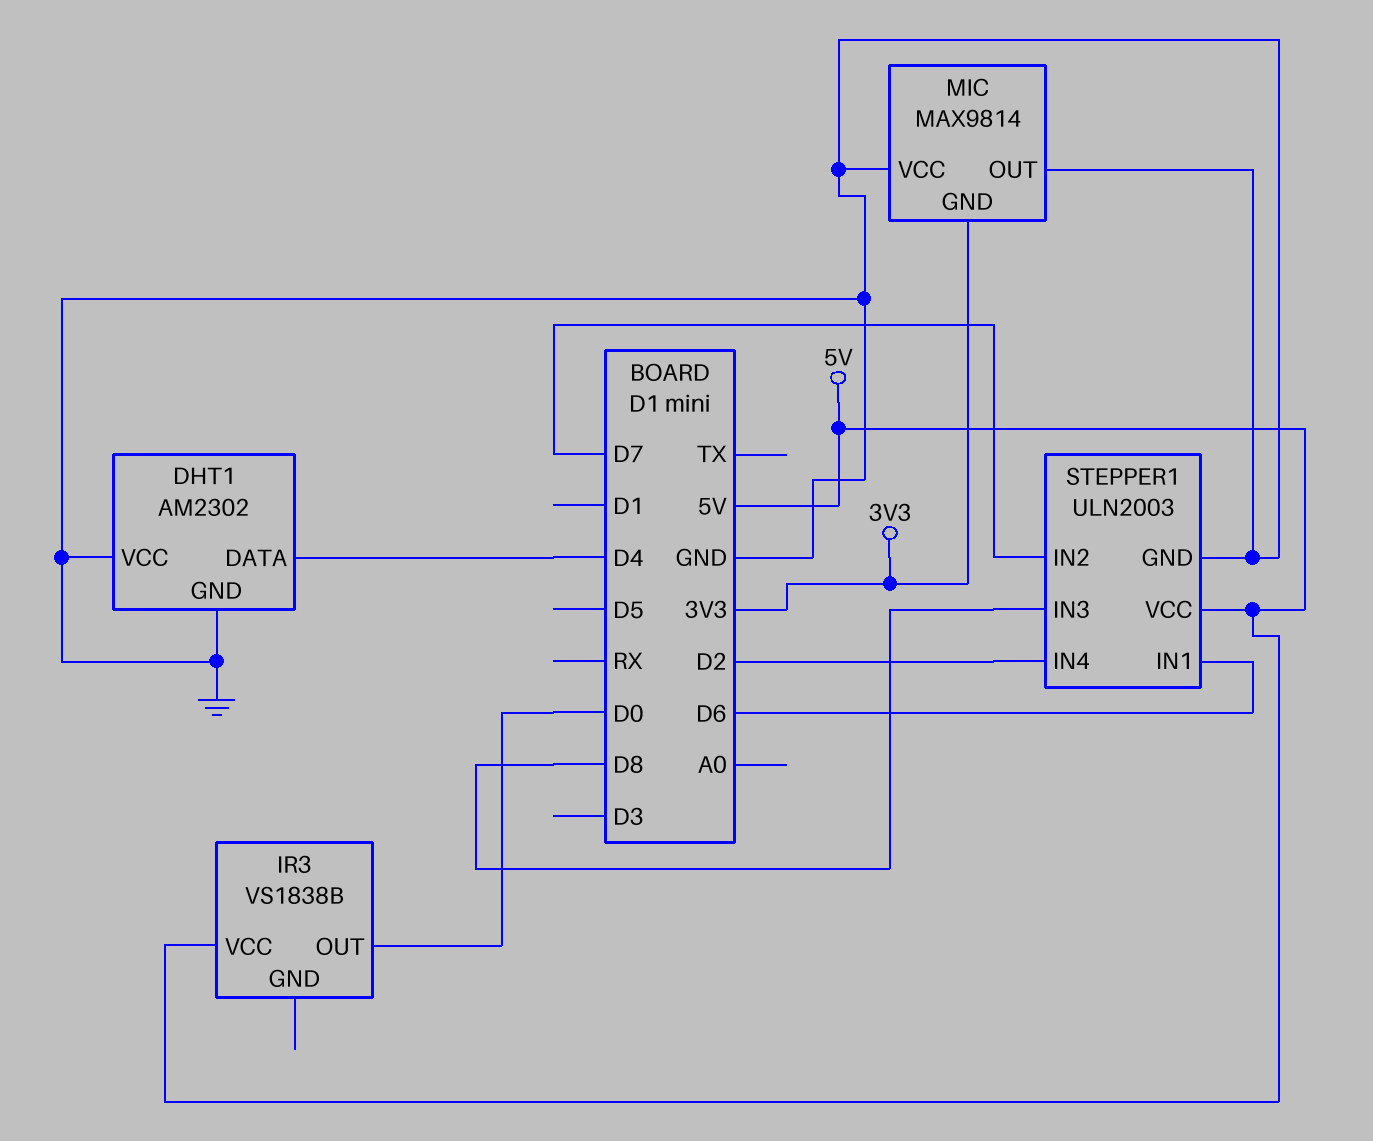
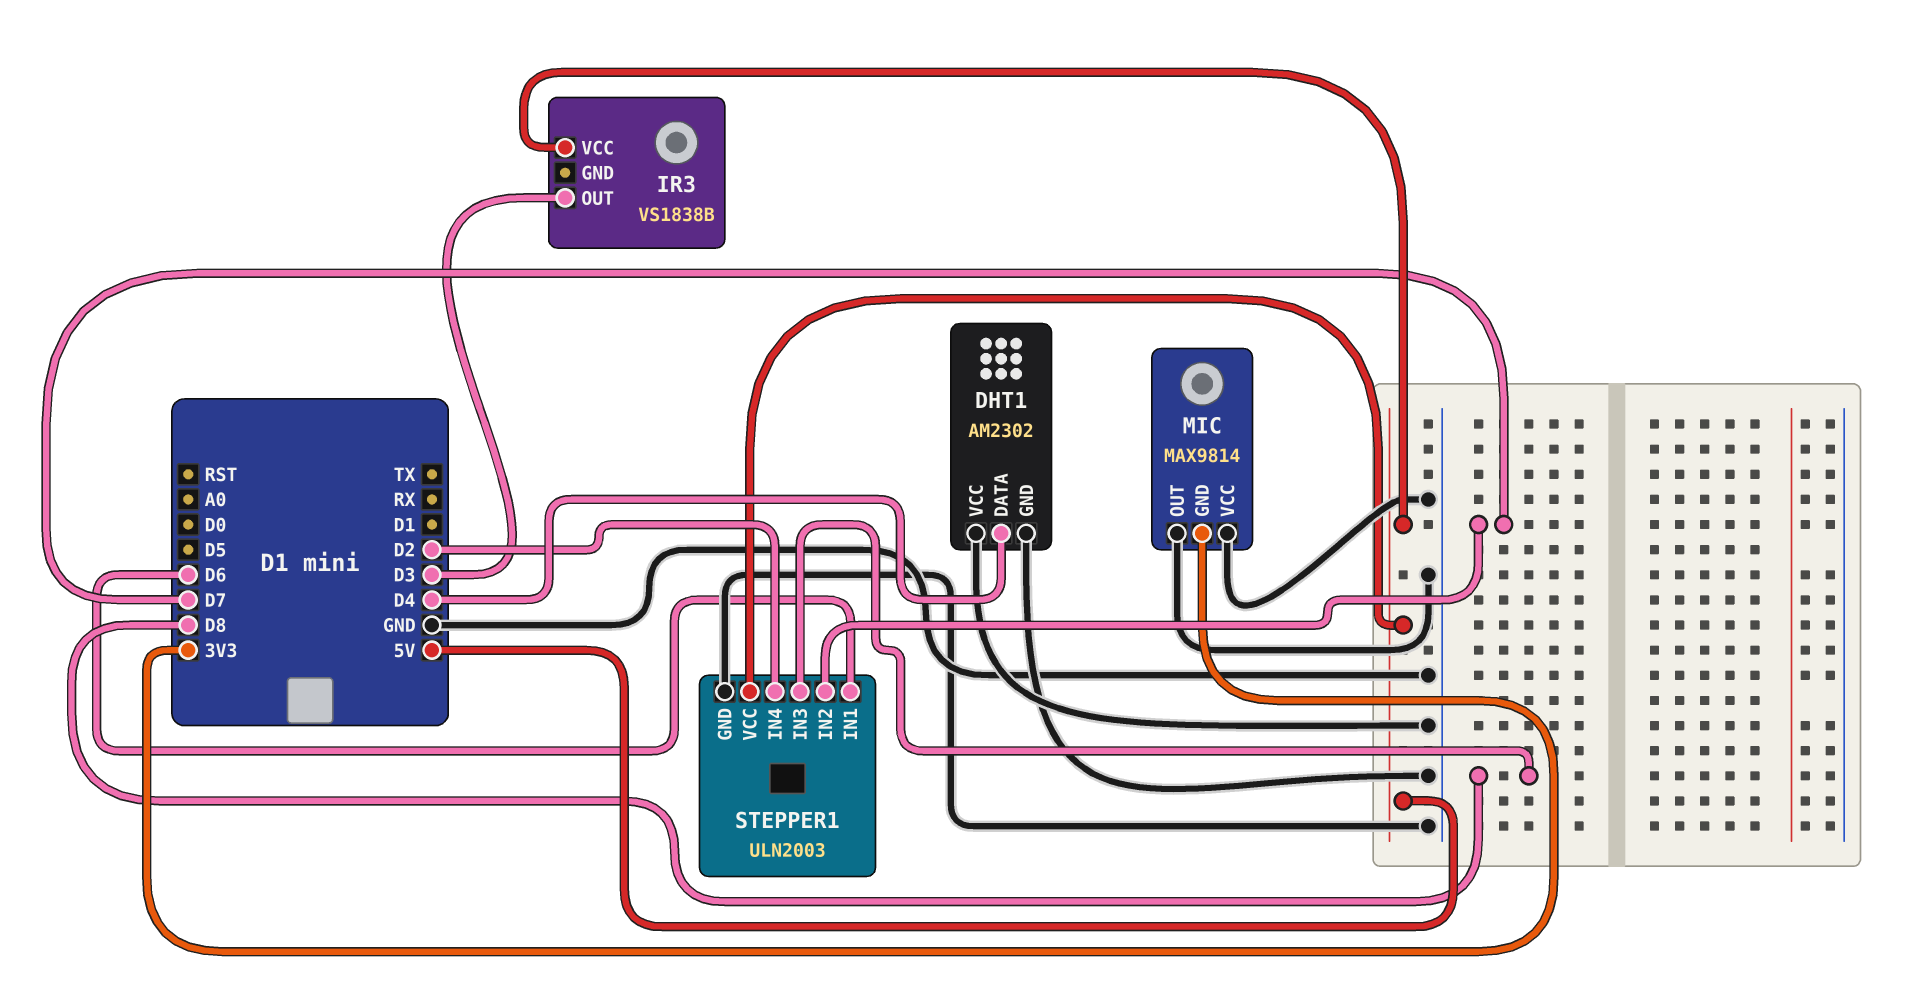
IR3 pin OUT: D0 -> D3

